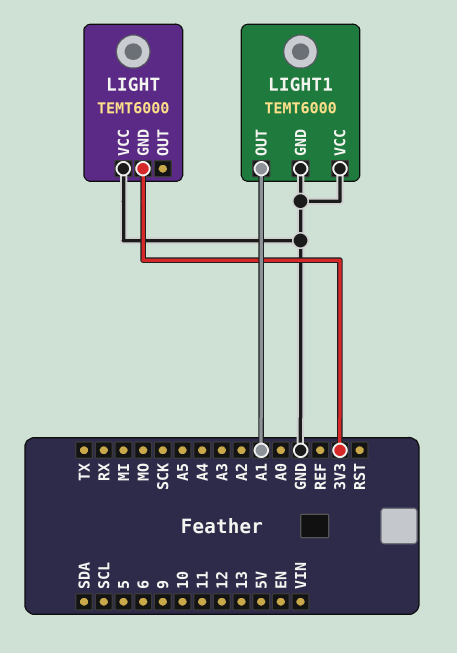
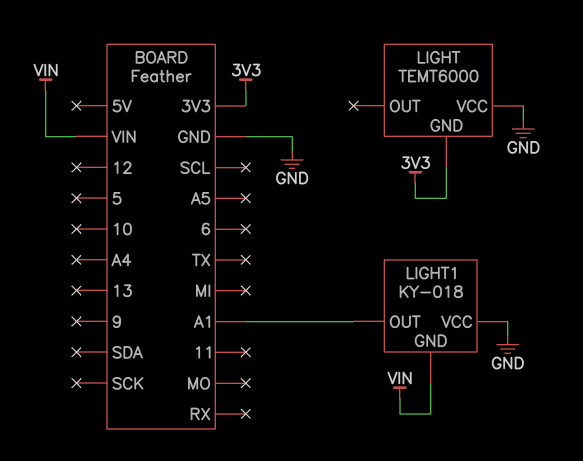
LIGHT1: TEMT6000 -> KY-018
LIGHT1 pin GND: GND -> VIN

